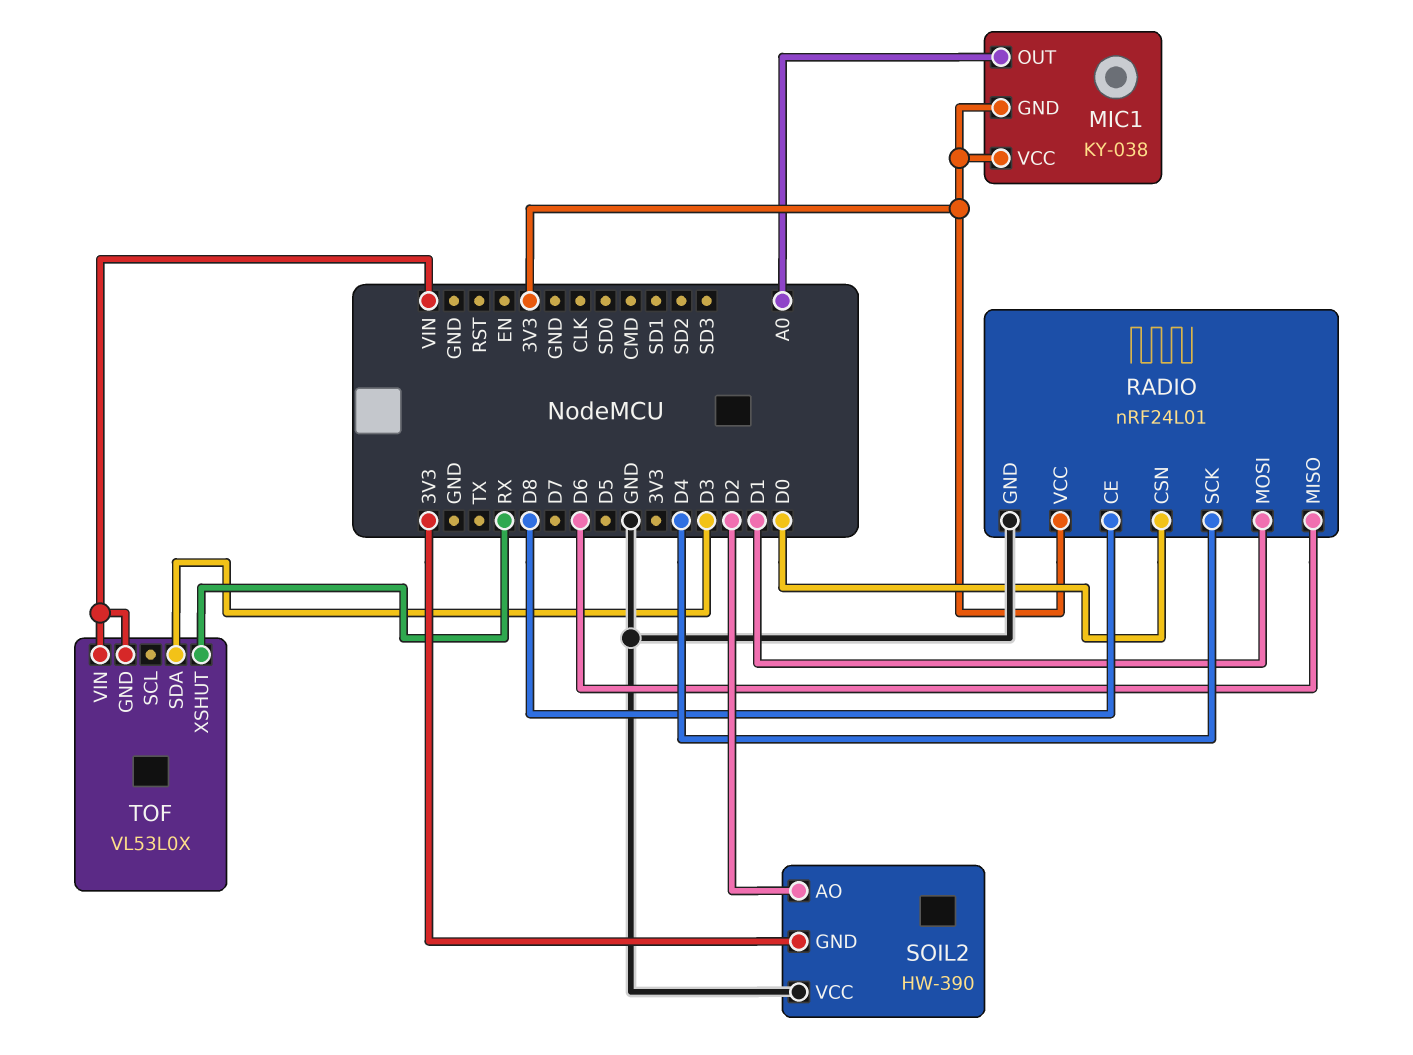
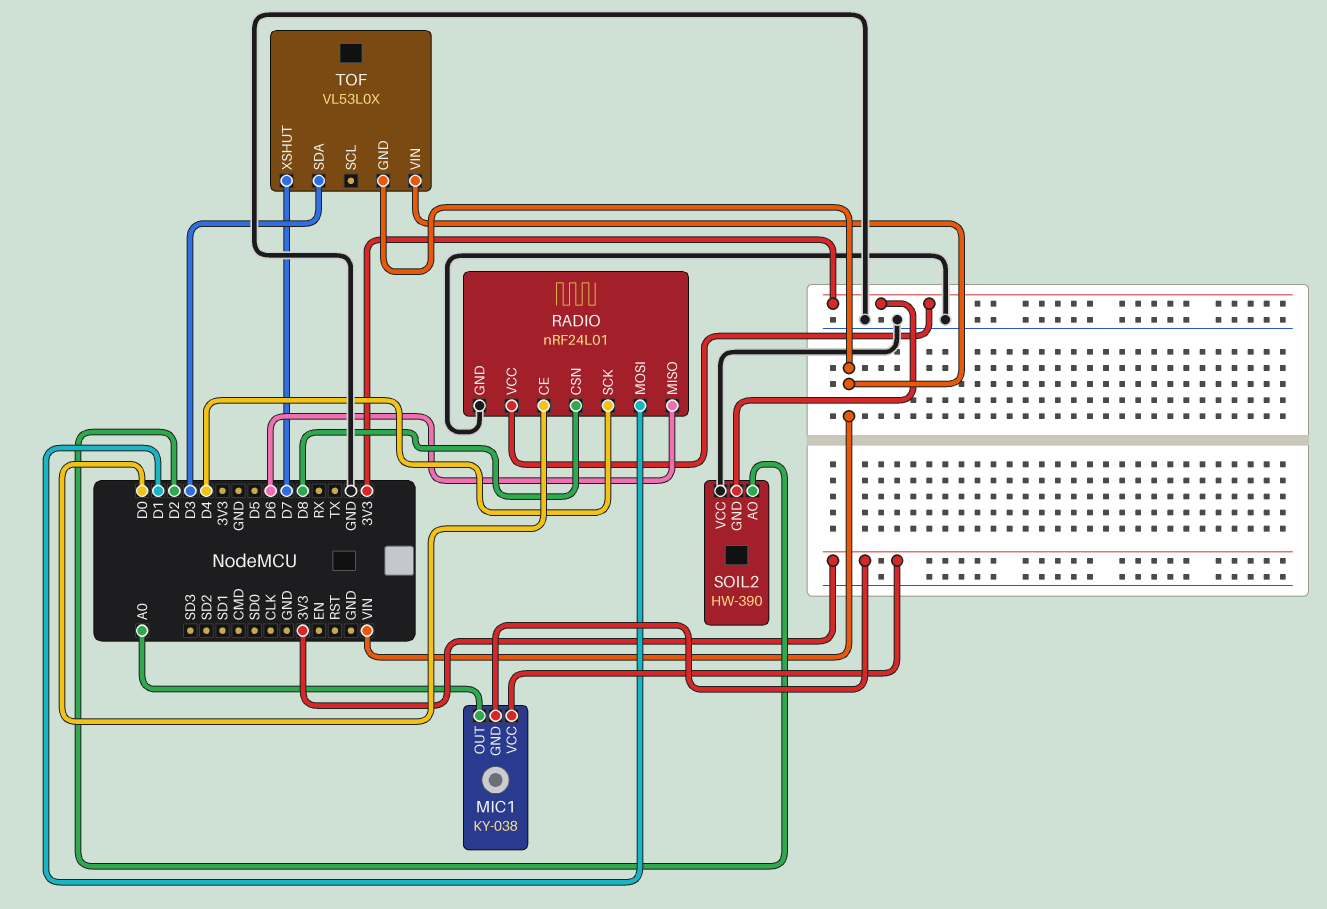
RADIO pin CE: D8 -> D0
RADIO pin CSN: D0 -> D8
TOF pin XSHUT: RX -> D7

